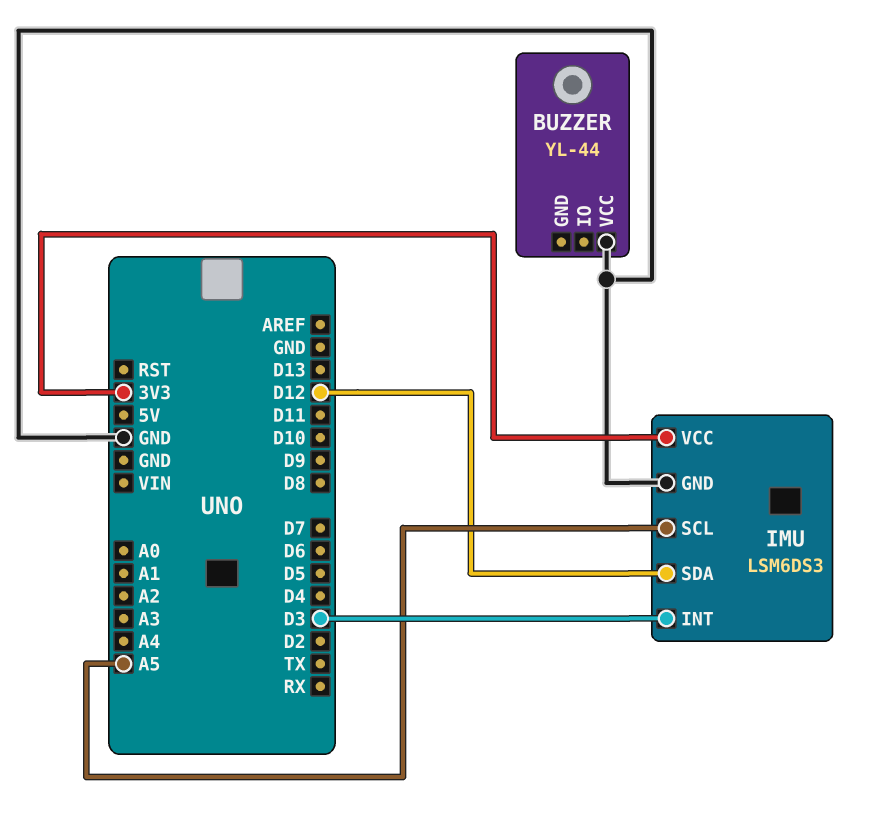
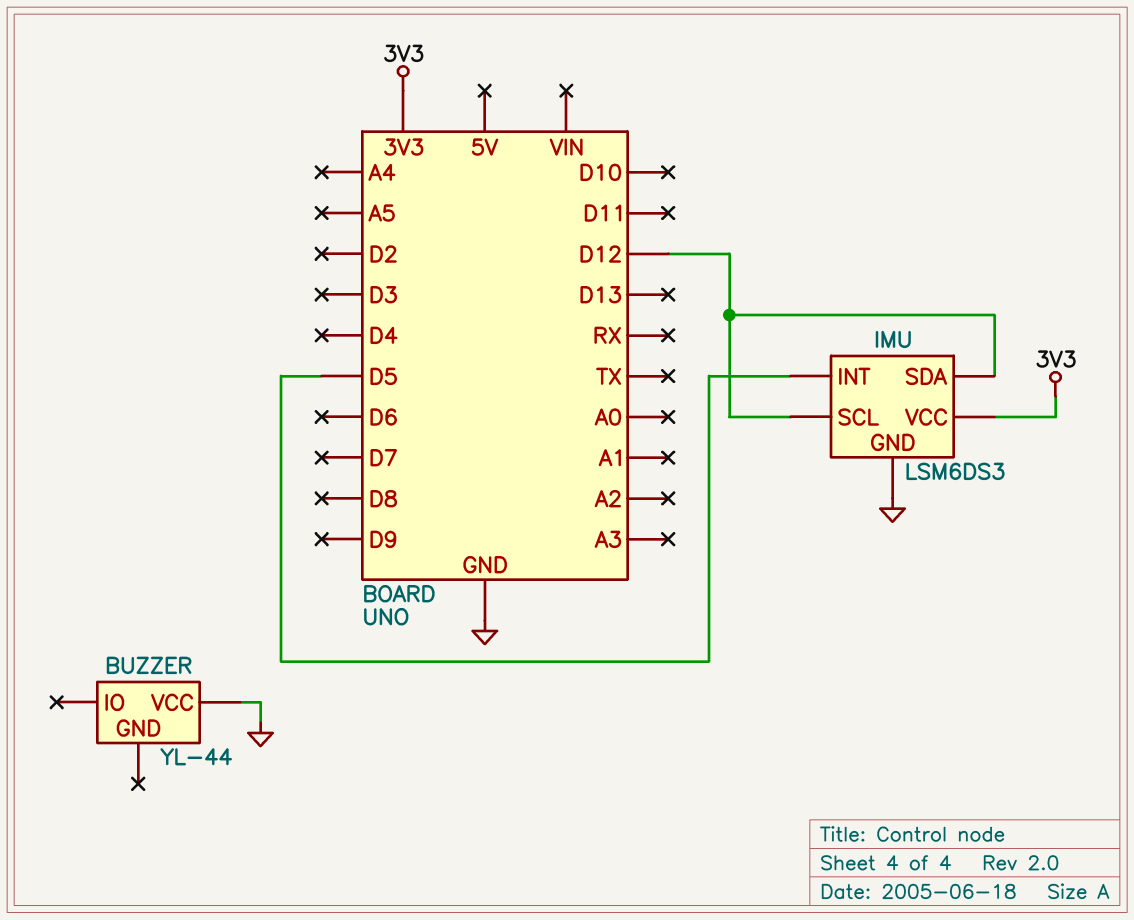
IMU pin INT: D3 -> D5
IMU pin SCL: A5 -> D12

